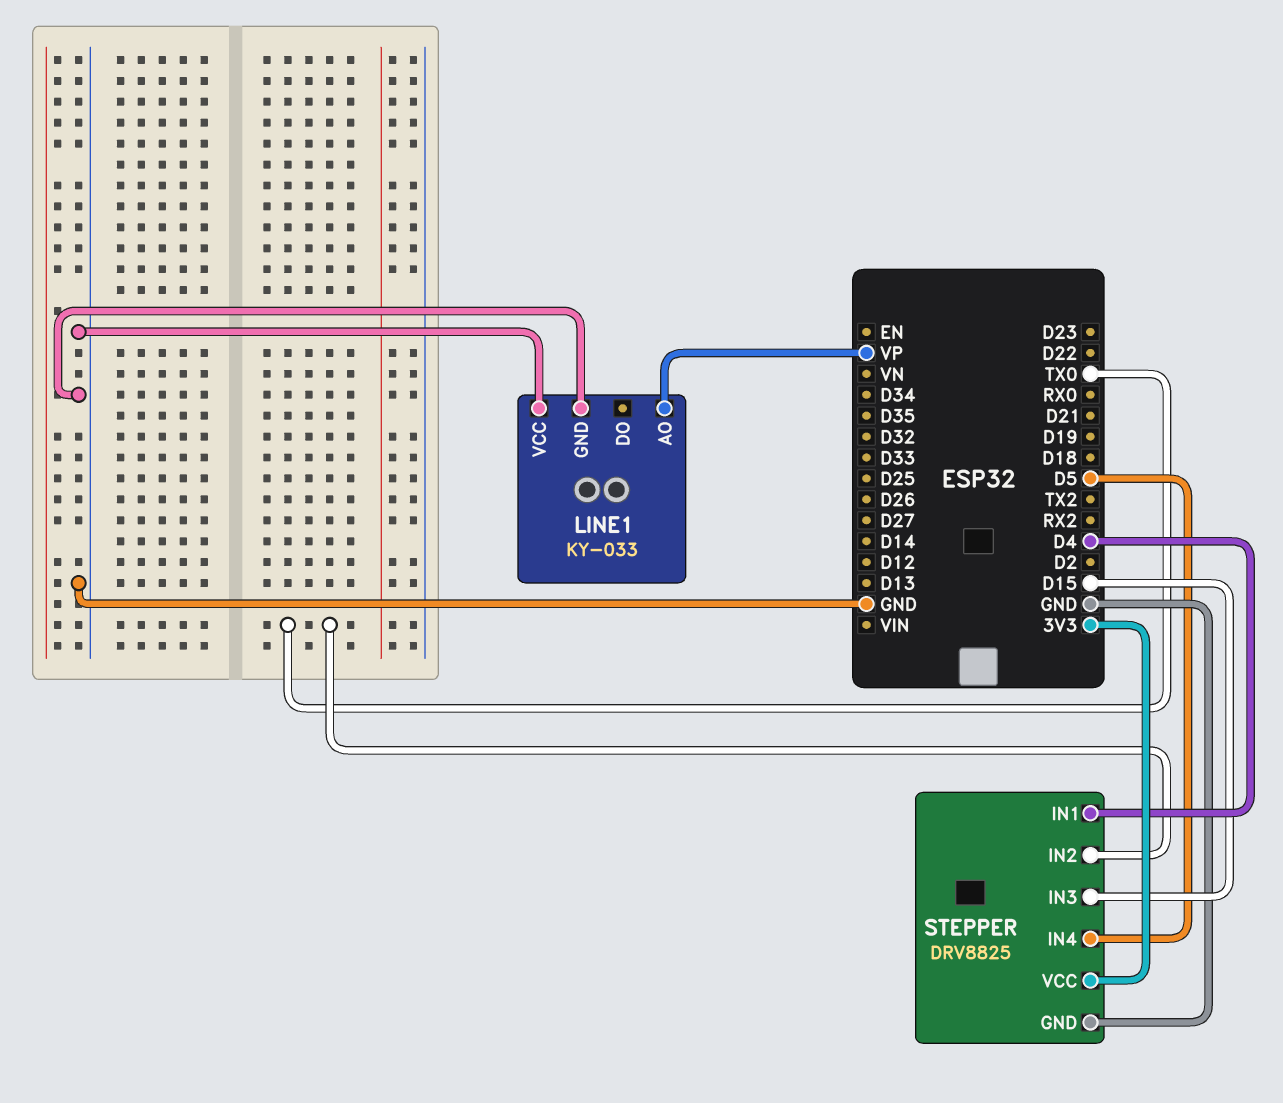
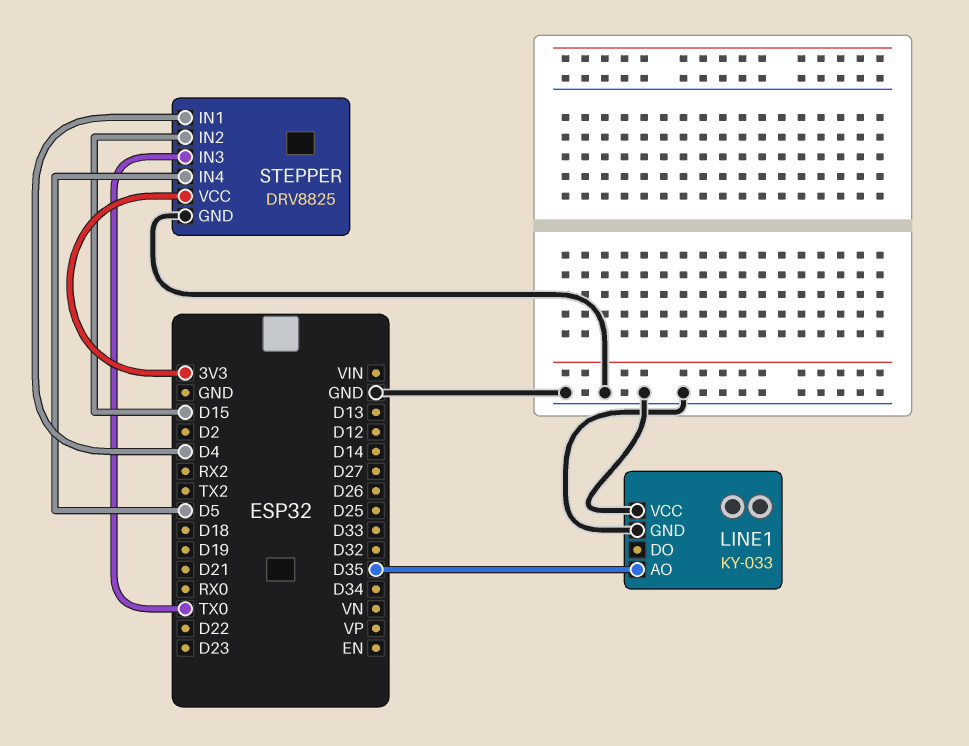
LINE1 pin AO: VP -> D35
STEPPER pin IN2: TX0 -> D15
STEPPER pin IN3: D15 -> TX0

